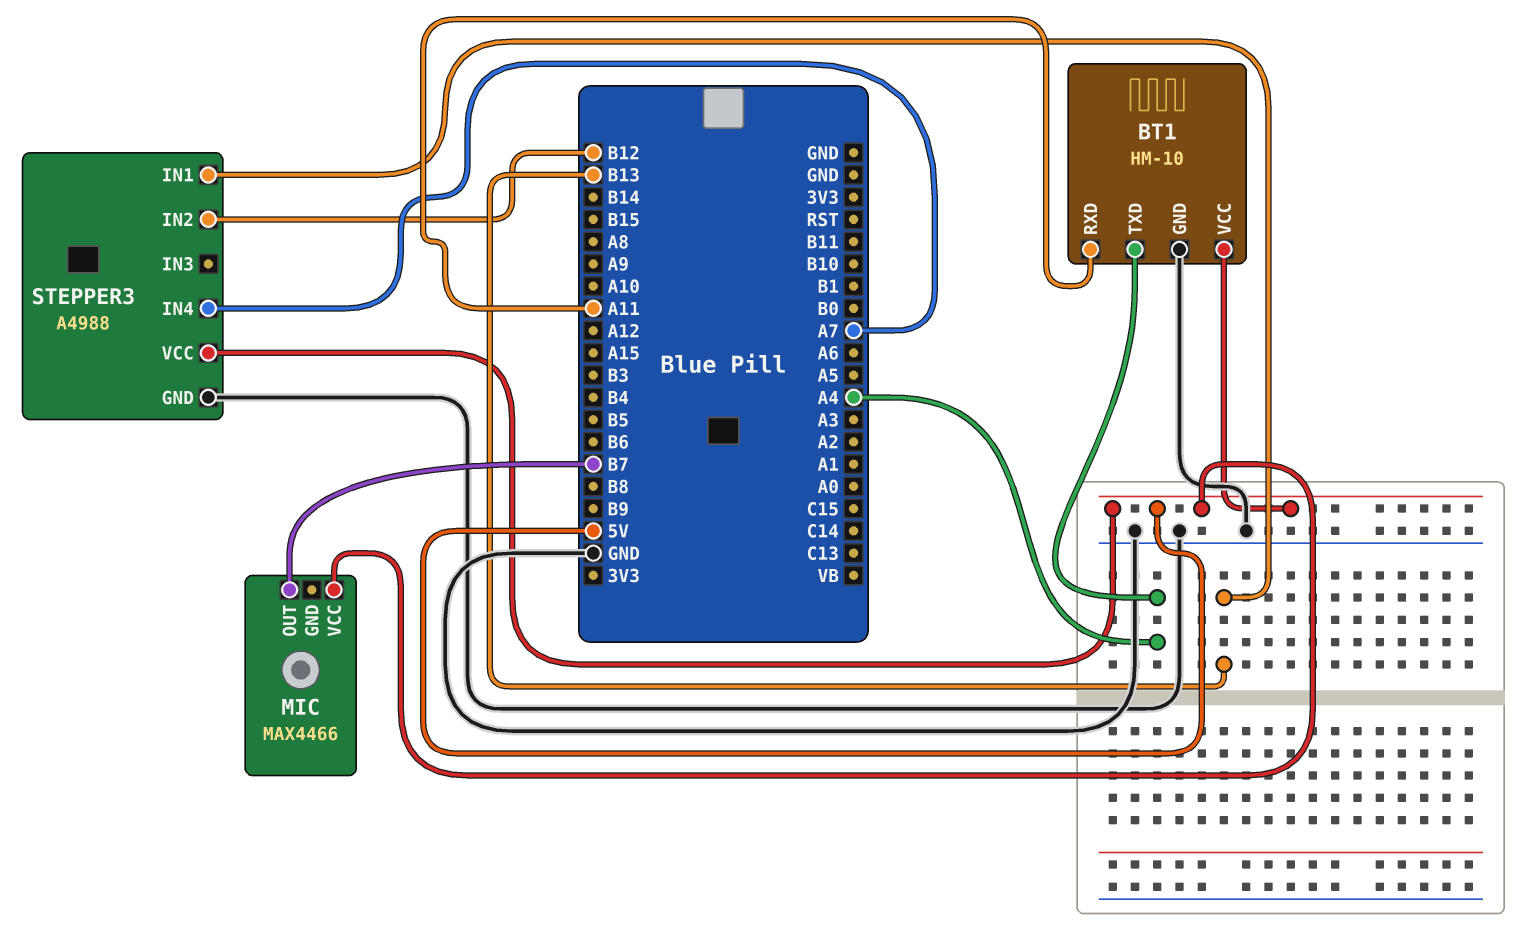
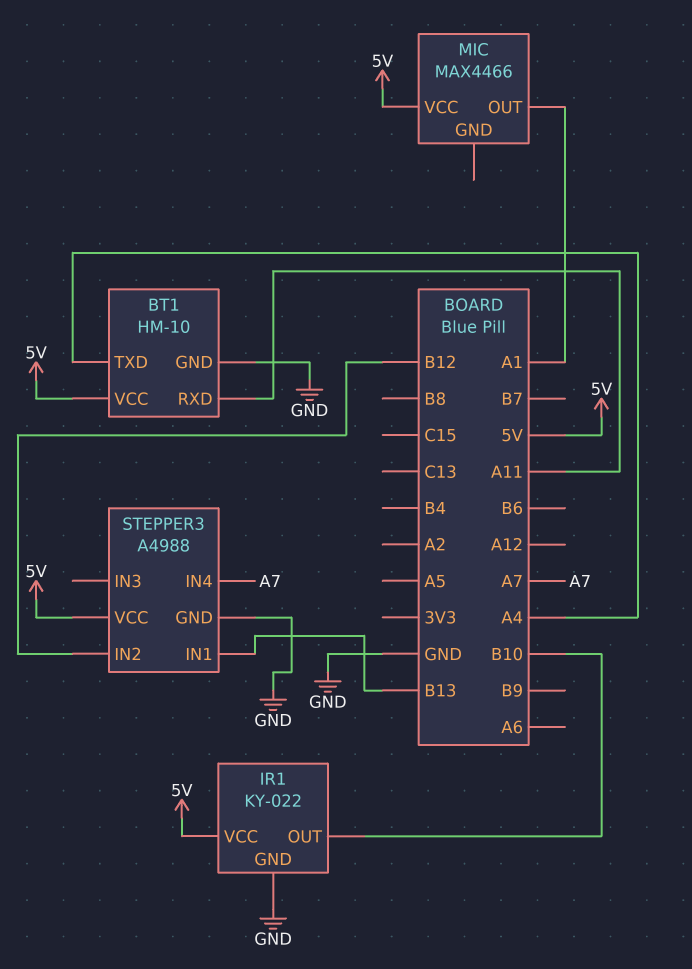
IR1: none -> KY-022
IR1 pin GND: none -> GND
IR1 pin OUT: none -> B10
IR1 pin VCC: none -> 5V
MIC pin OUT: B7 -> A1

